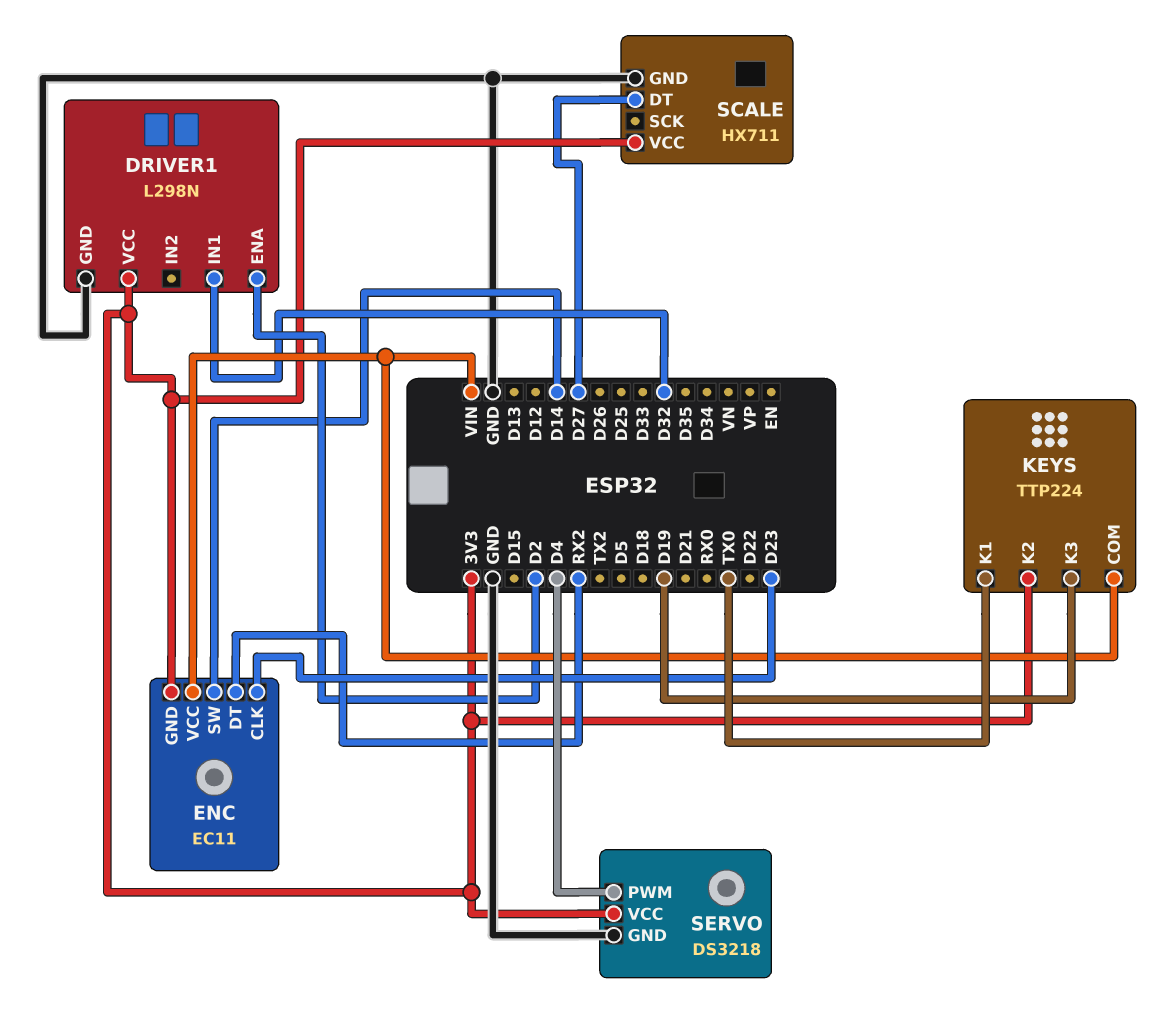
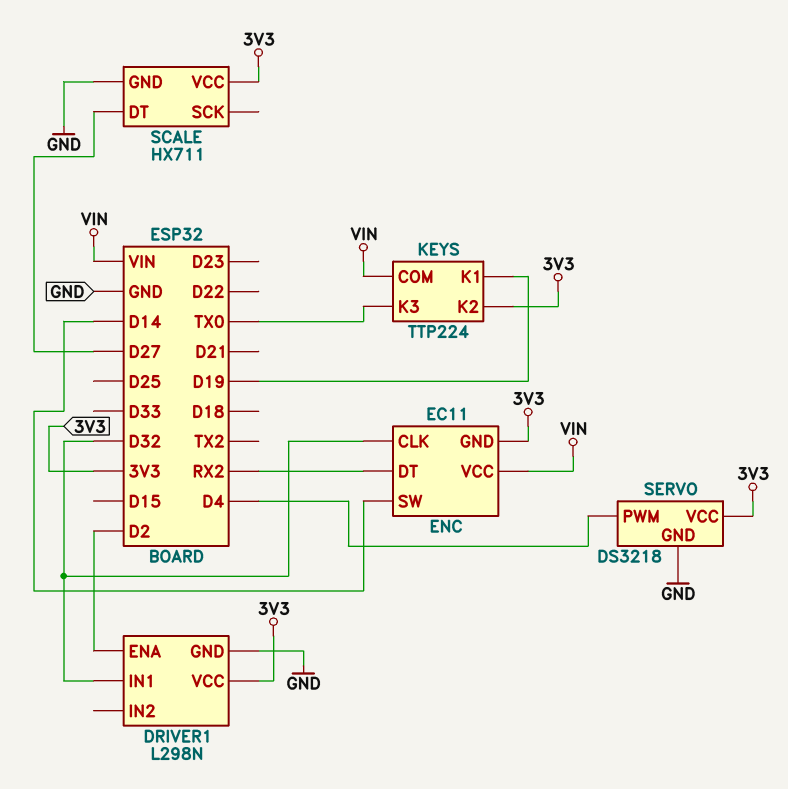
ENC pin CLK: D23 -> D32
KEYS pin K1: TX0 -> D19
KEYS pin K3: D19 -> TX0

